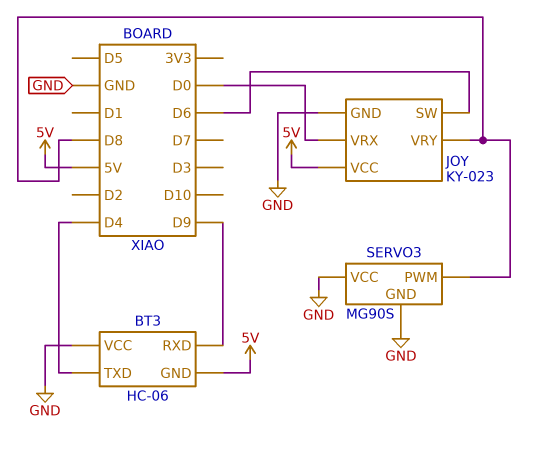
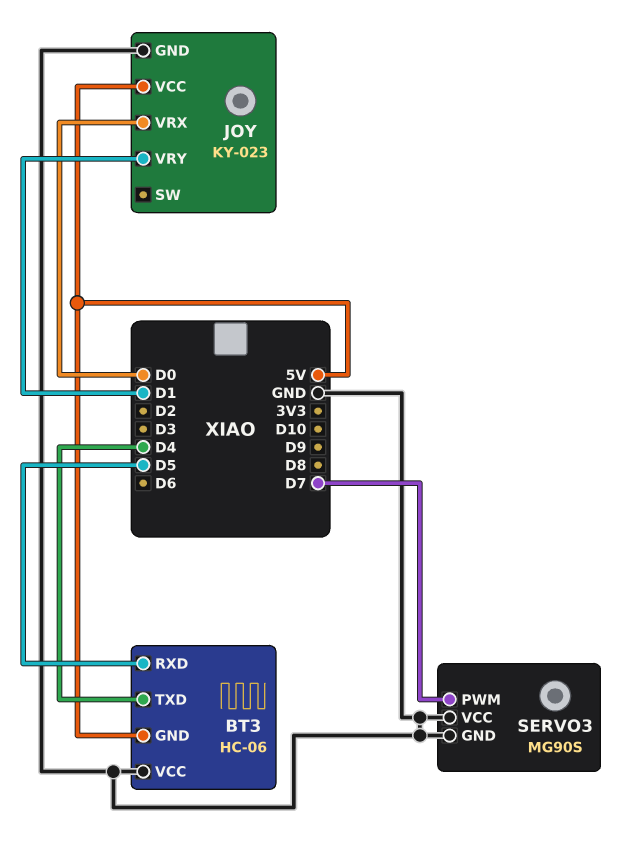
BT3 pin RXD: D9 -> D5
JOY pin SW: D6 -> none
JOY pin VRY: D8 -> D1
SERVO3 pin PWM: D8 -> D7

